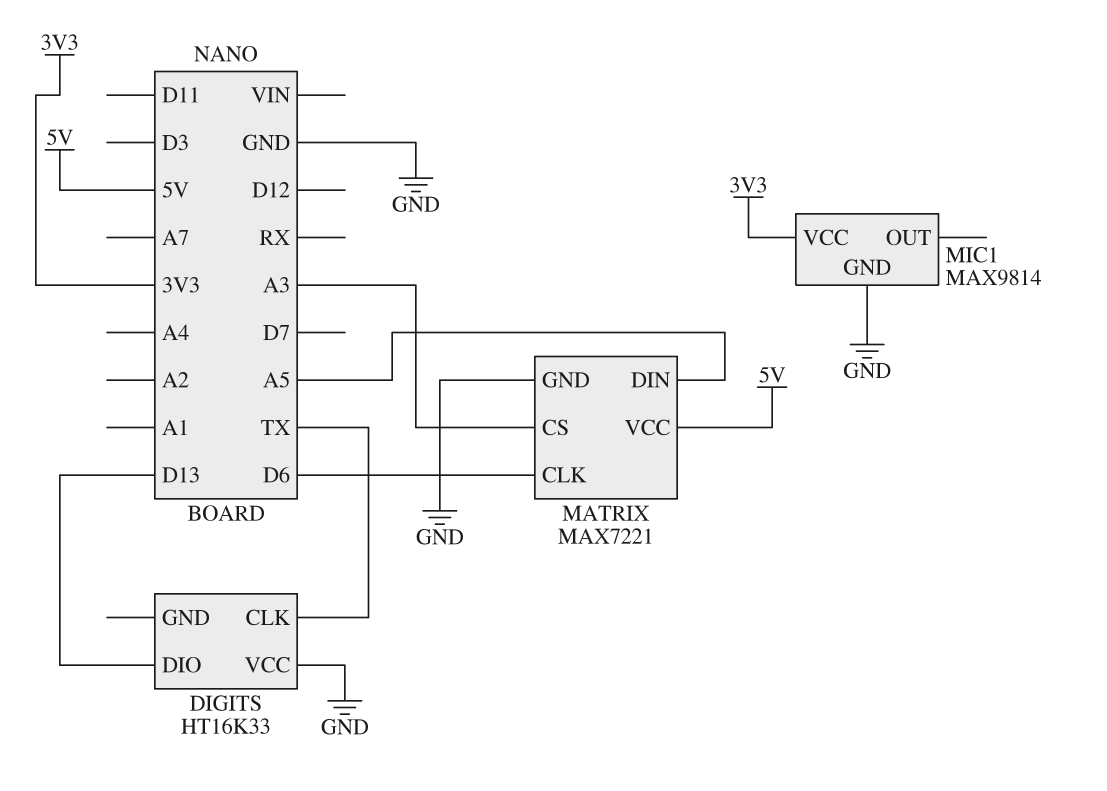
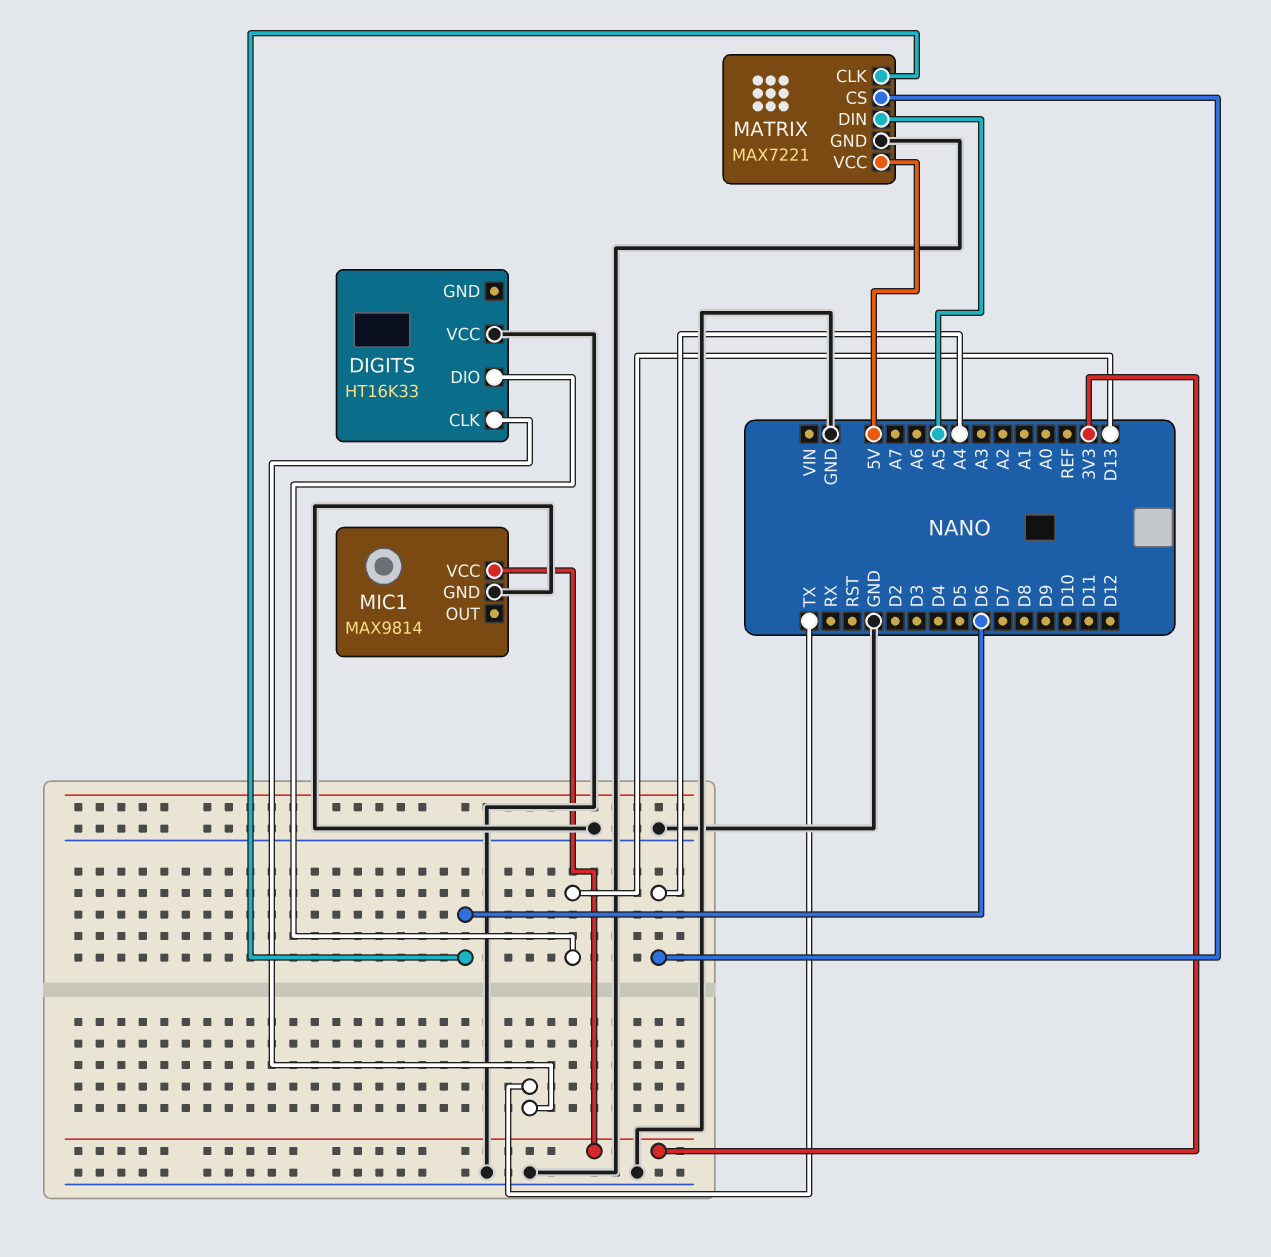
MATRIX pin CS: A3 -> A4

